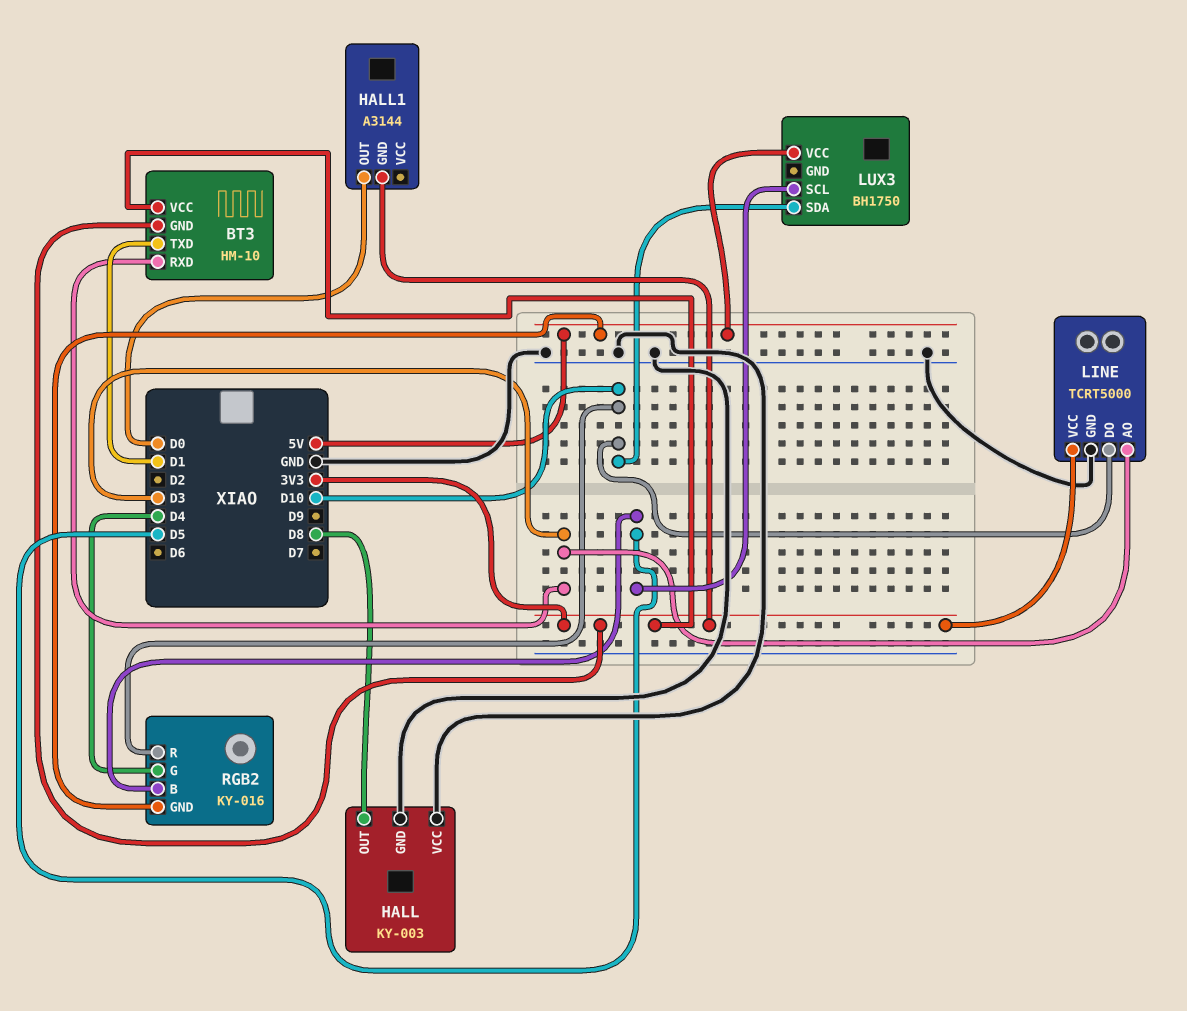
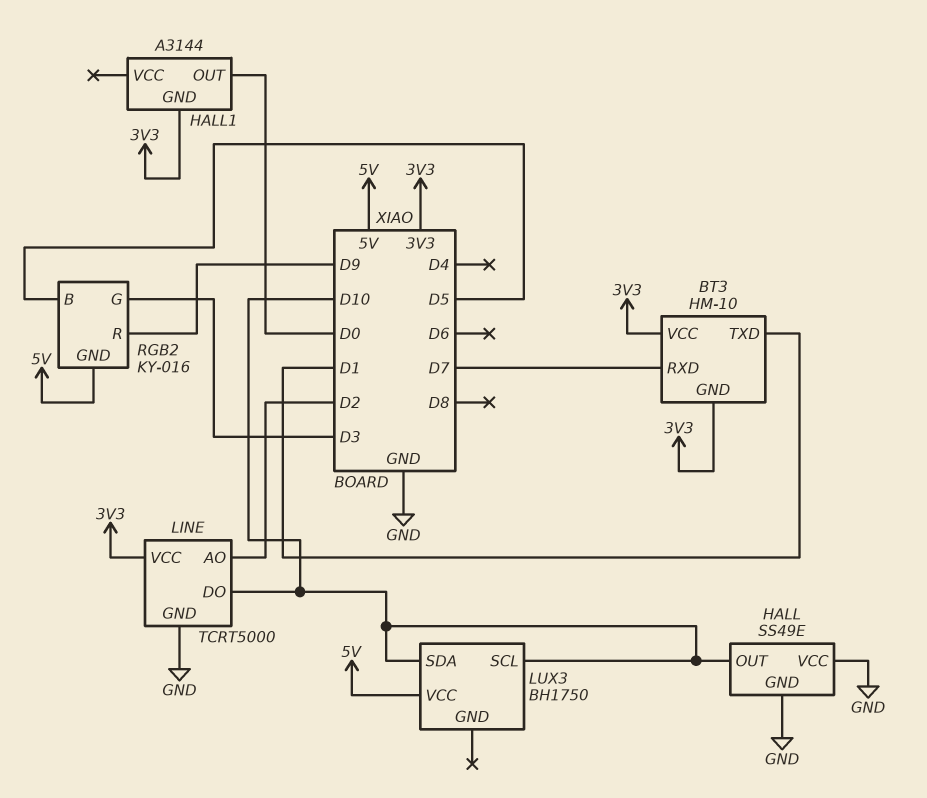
BT3 pin RXD: D3 -> D7
HALL: KY-003 -> SS49E
HALL pin OUT: D8 -> D10
LINE pin AO: D3 -> D2
LUX3 pin SCL: D5 -> D10
RGB2 pin G: D4 -> D3
RGB2 pin R: D10 -> D9

